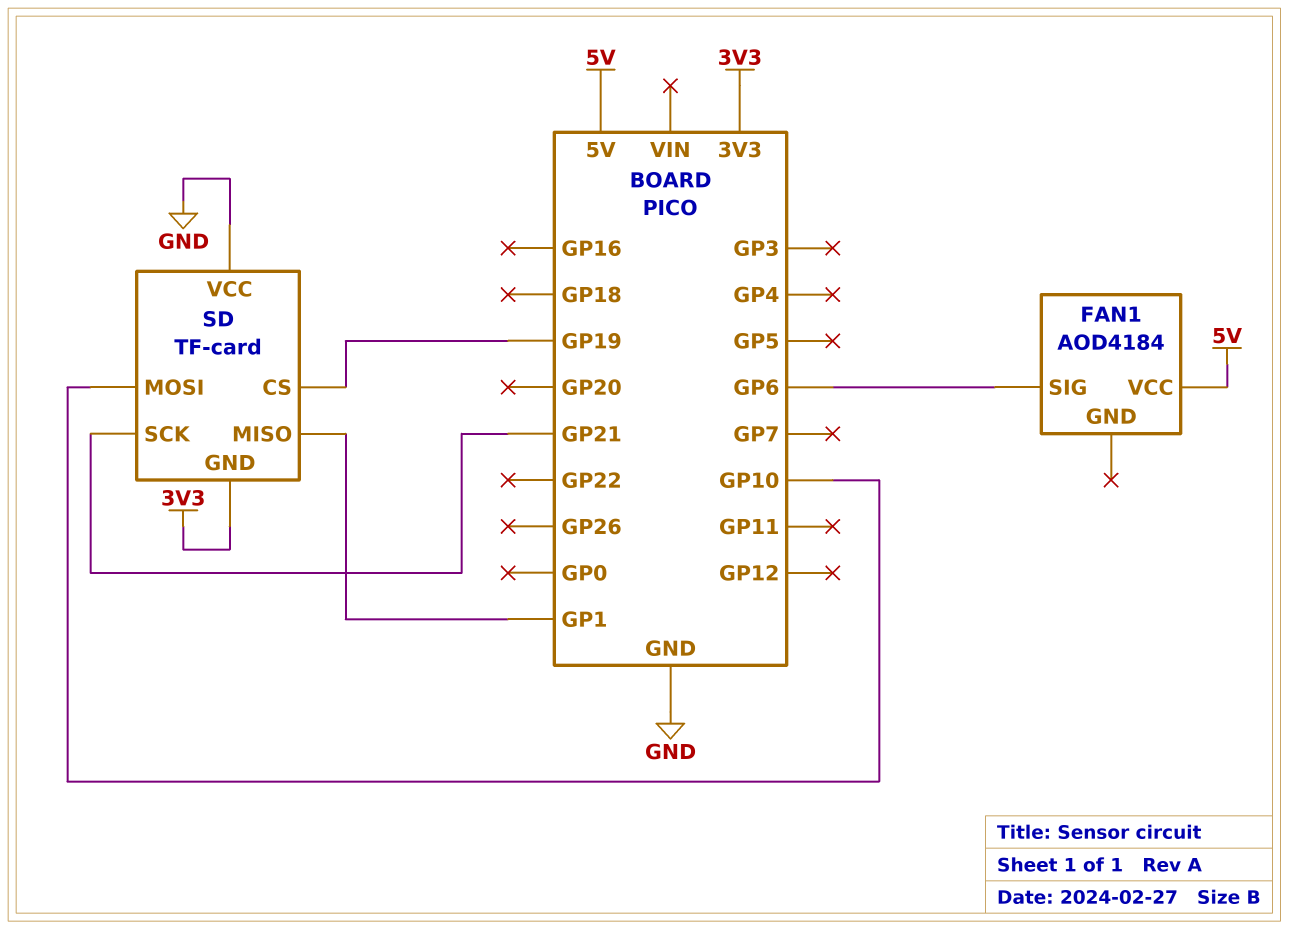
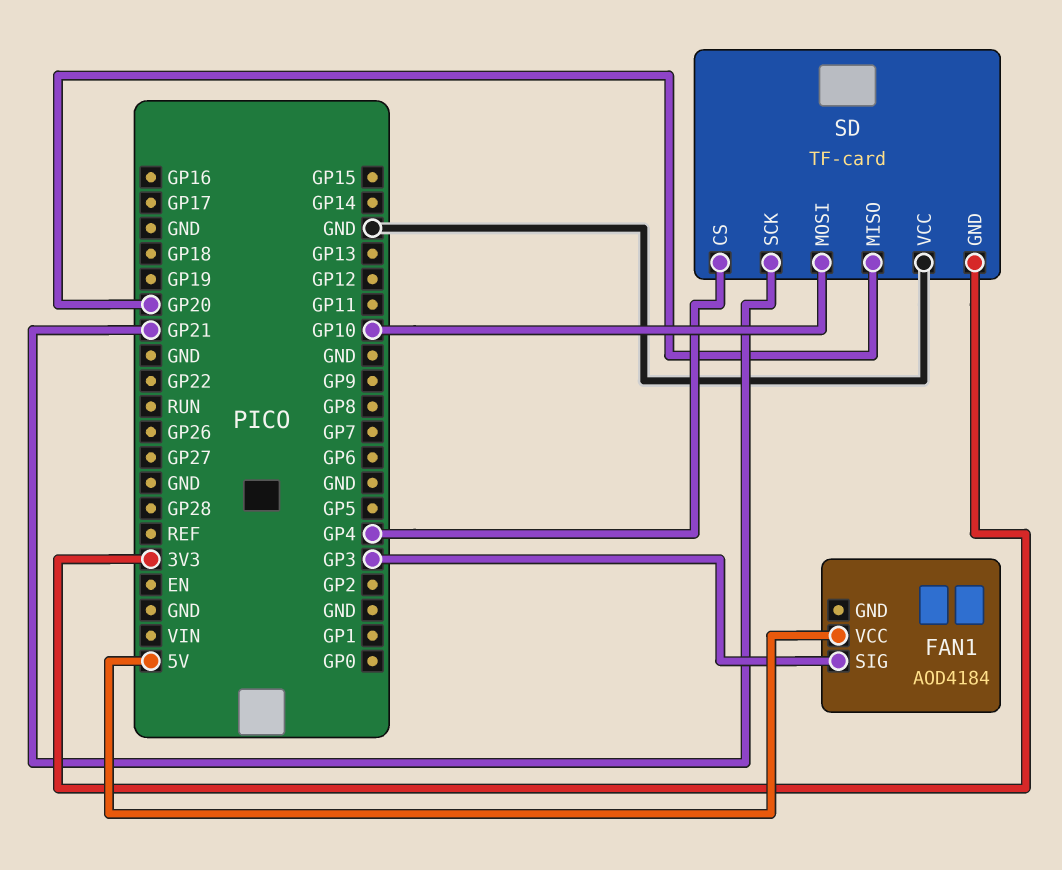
FAN1 pin SIG: GP6 -> GP3
SD pin CS: GP19 -> GP4
SD pin MISO: GP1 -> GP20

